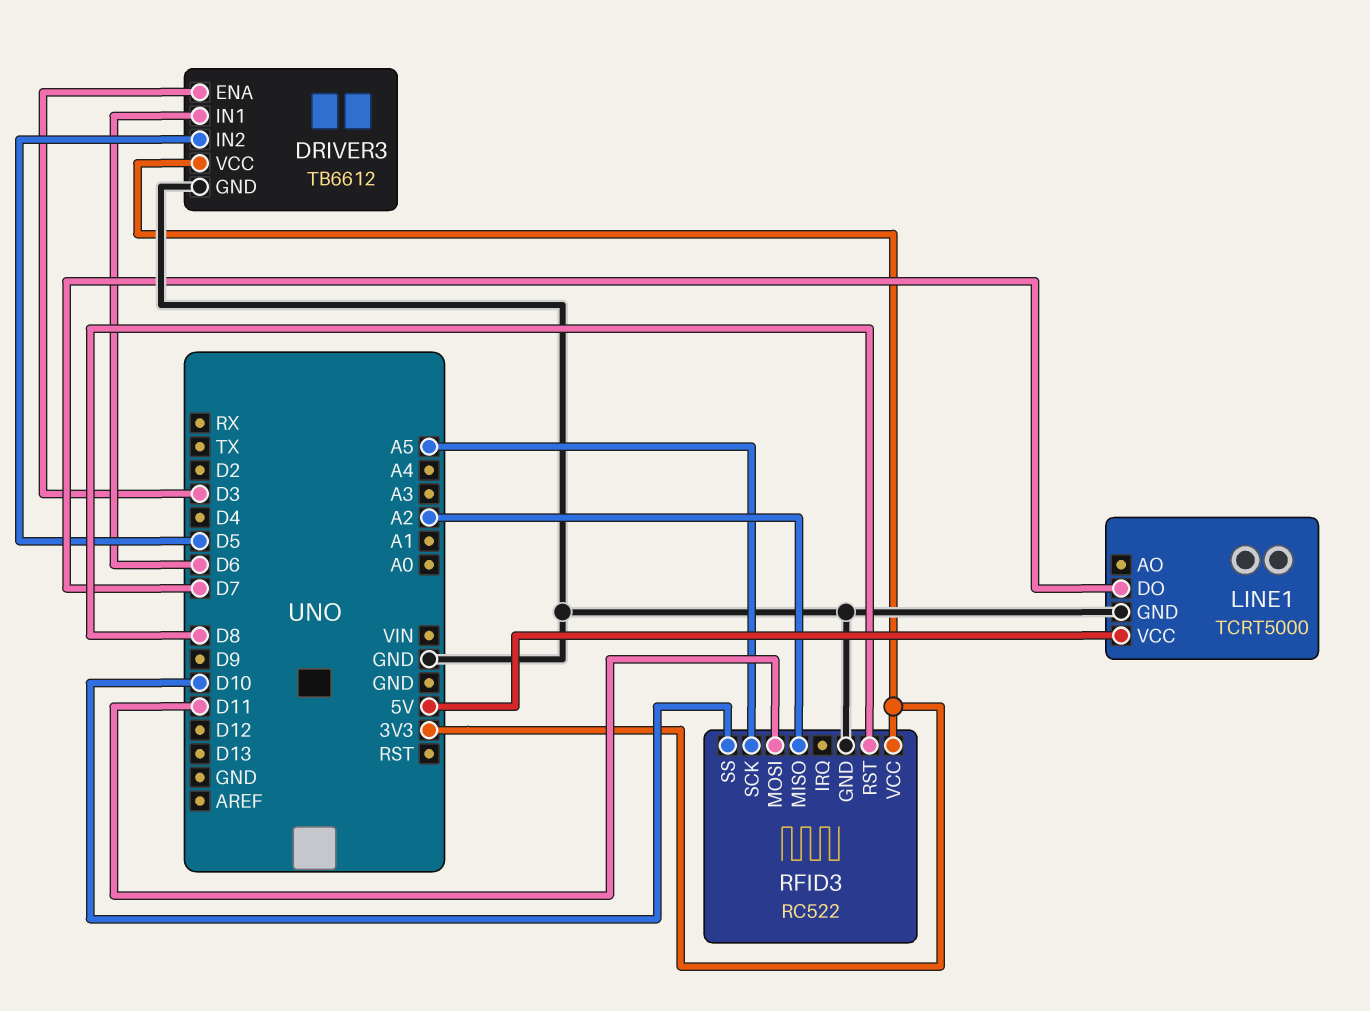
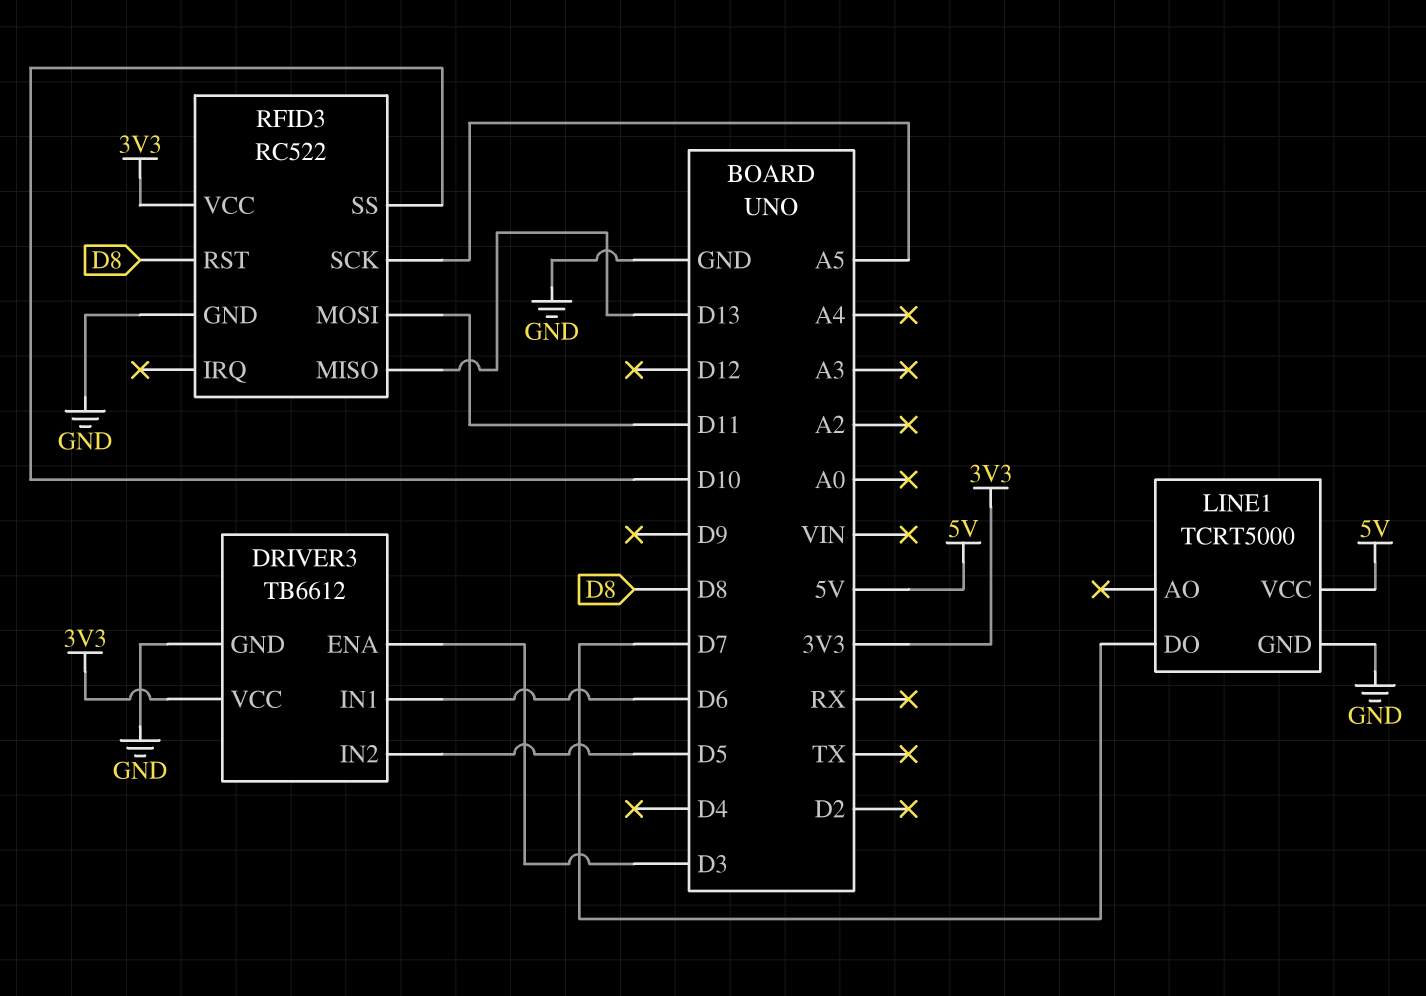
RFID3 pin MISO: A2 -> D13

